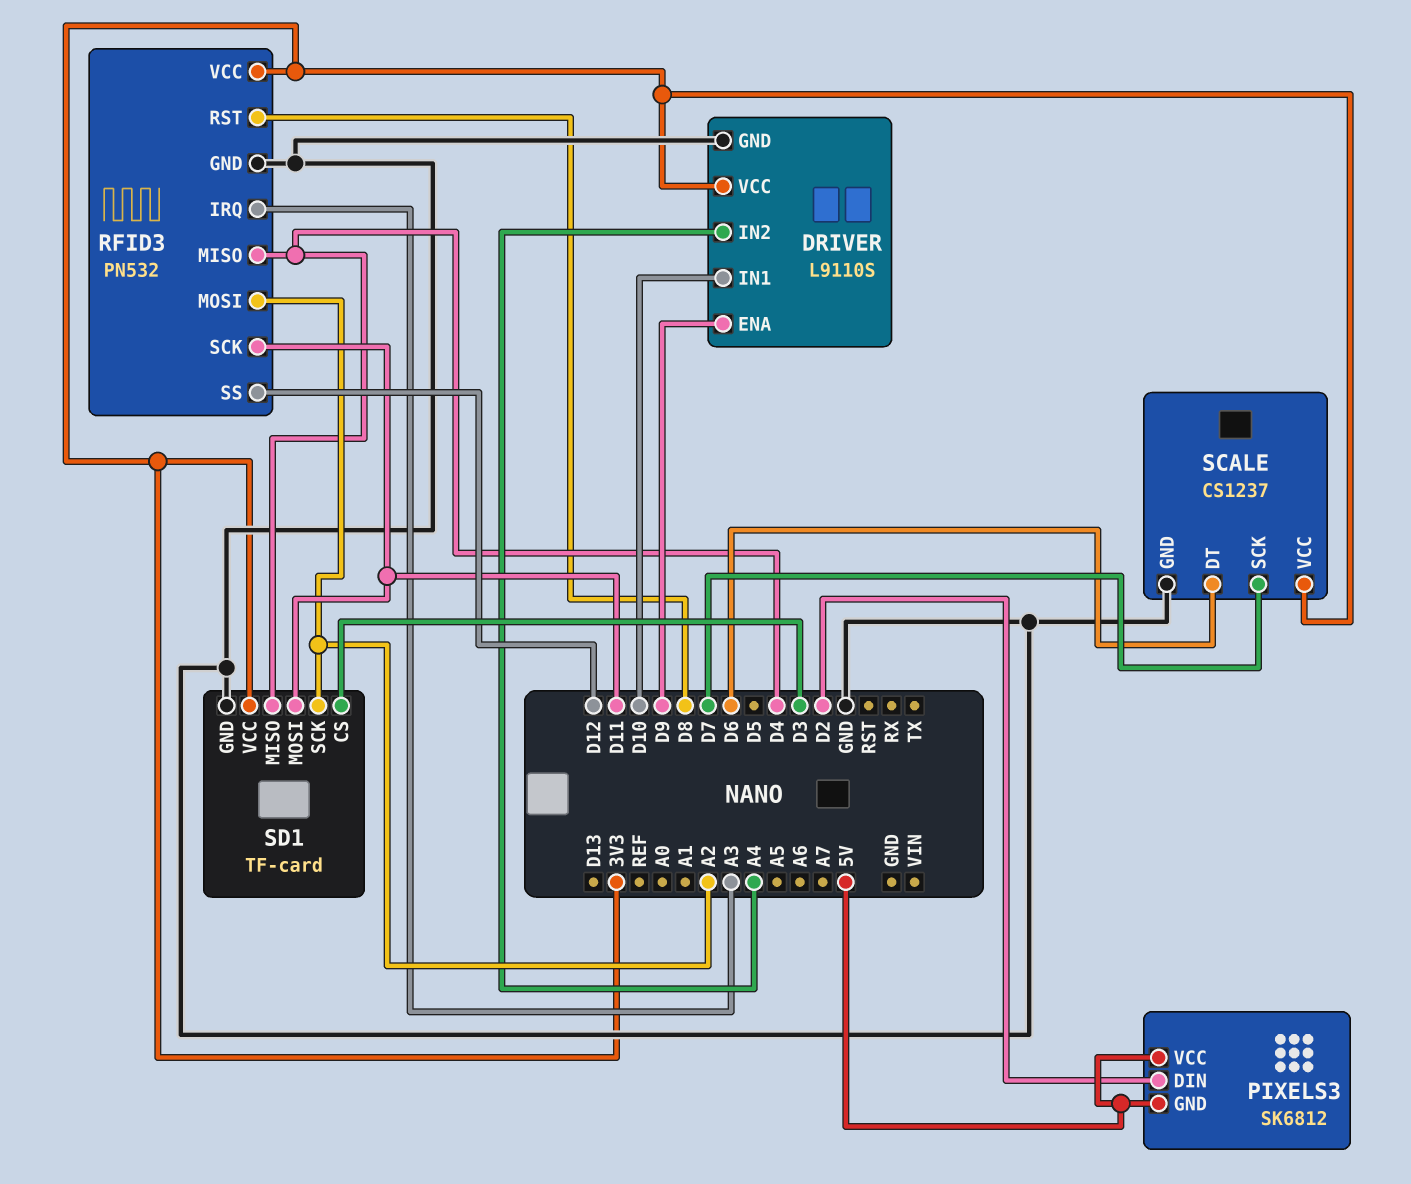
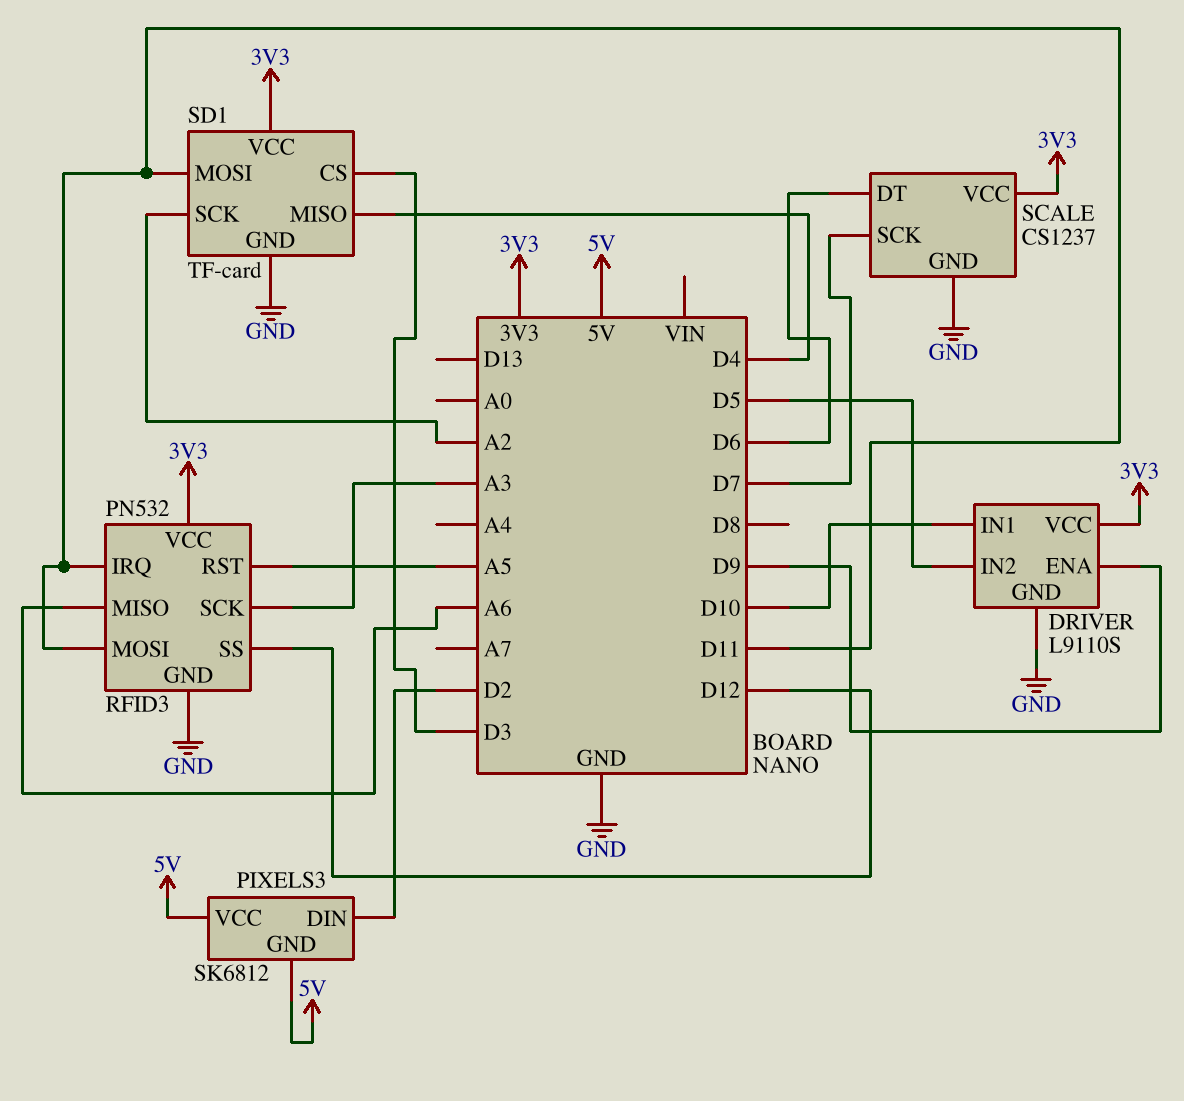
DRIVER pin IN2: A4 -> D5
RFID3 pin IRQ: A3 -> D11
RFID3 pin MISO: D4 -> A6
RFID3 pin MOSI: A2 -> D11
RFID3 pin RST: D8 -> A5
RFID3 pin SCK: D11 -> A3

